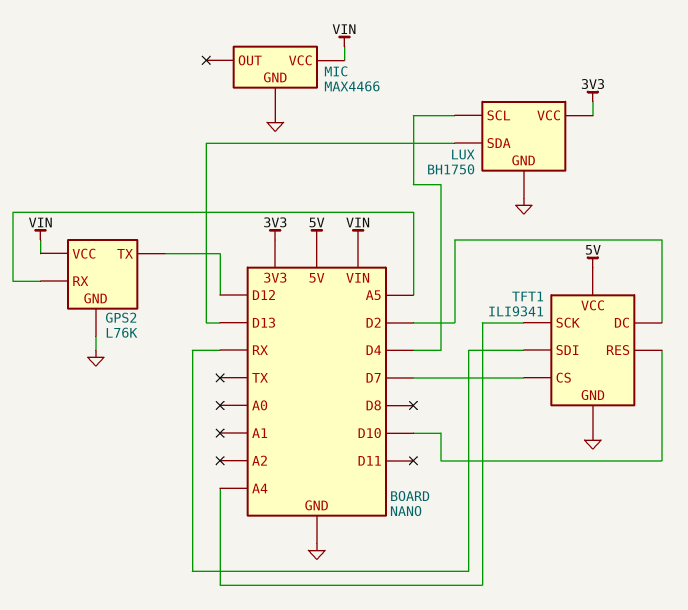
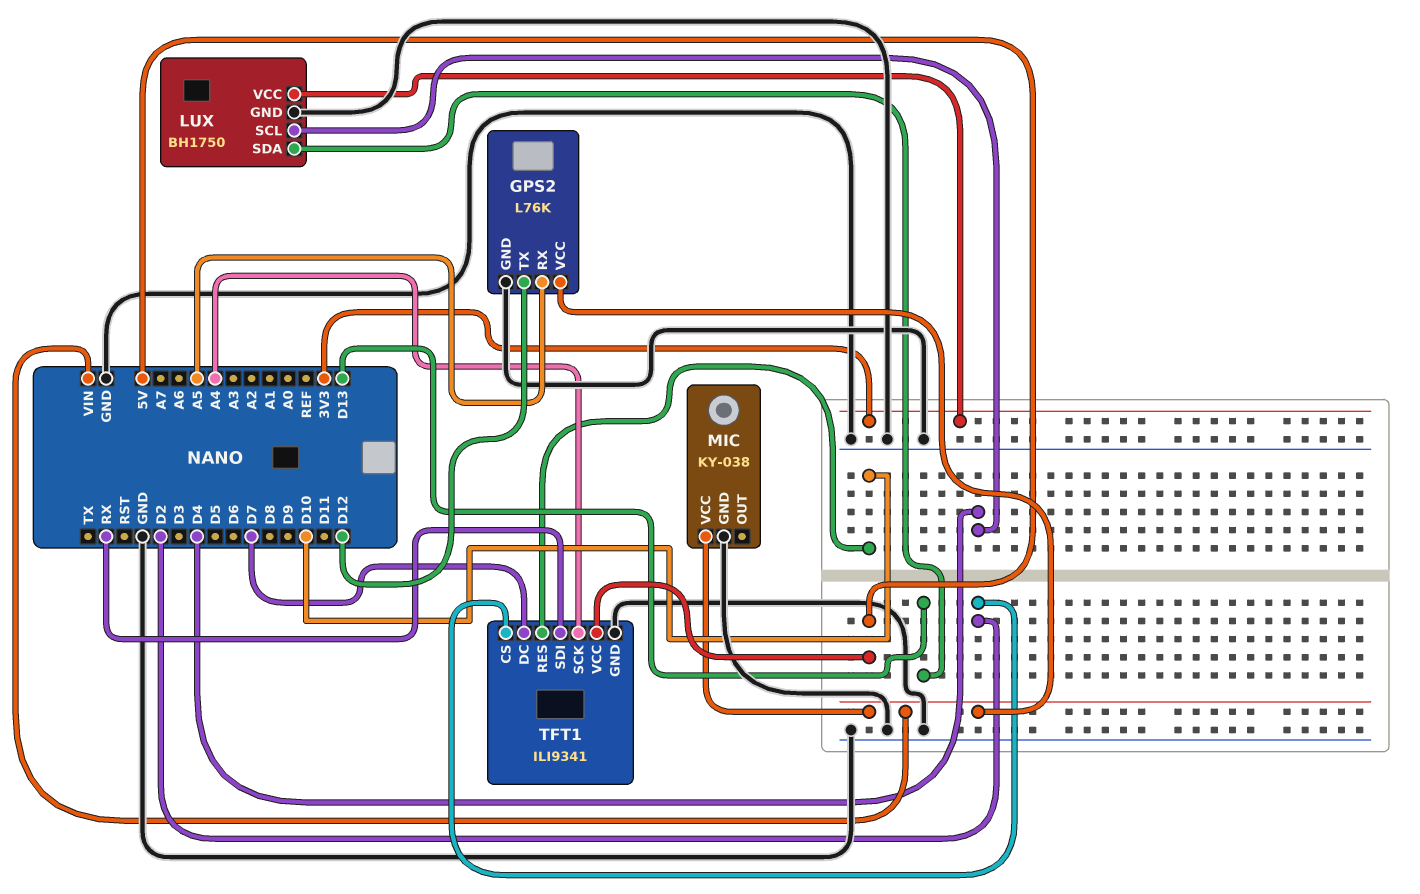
MIC: MAX4466 -> KY-038
TFT1 pin CS: D7 -> D2
TFT1 pin DC: D2 -> D7

